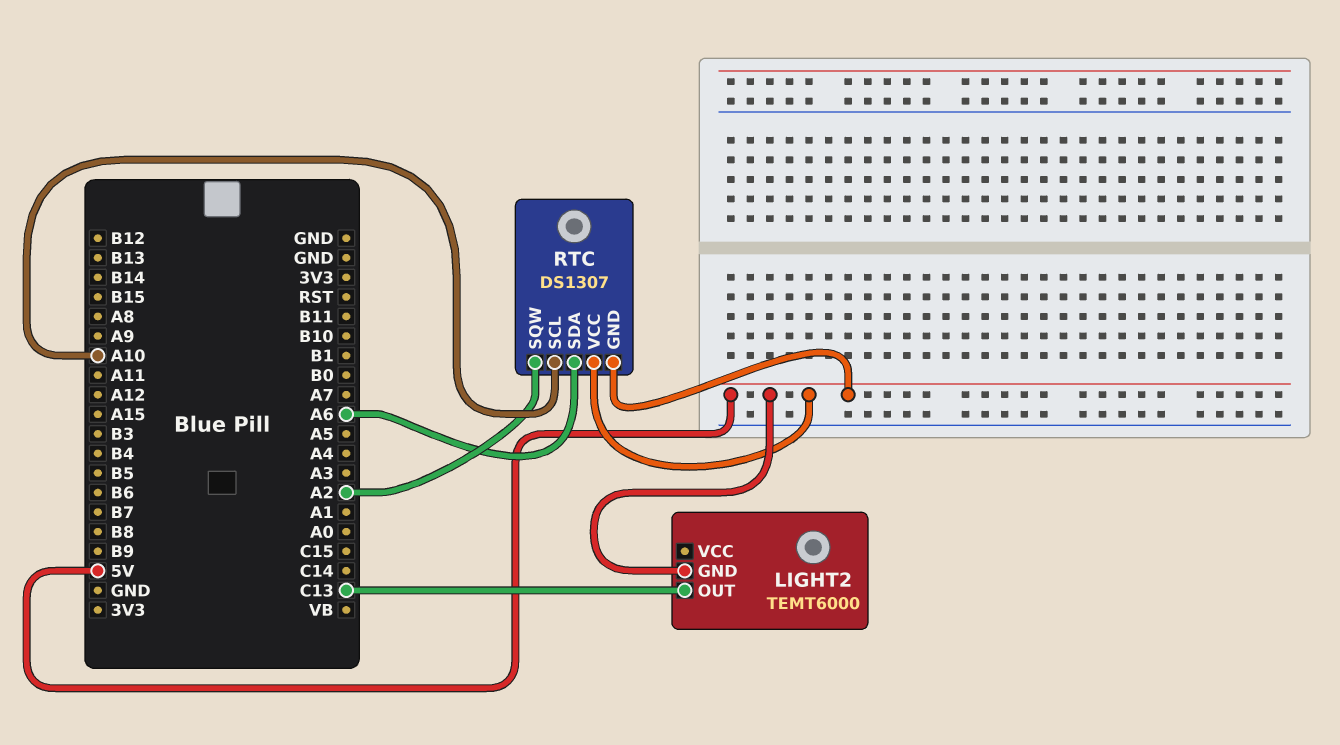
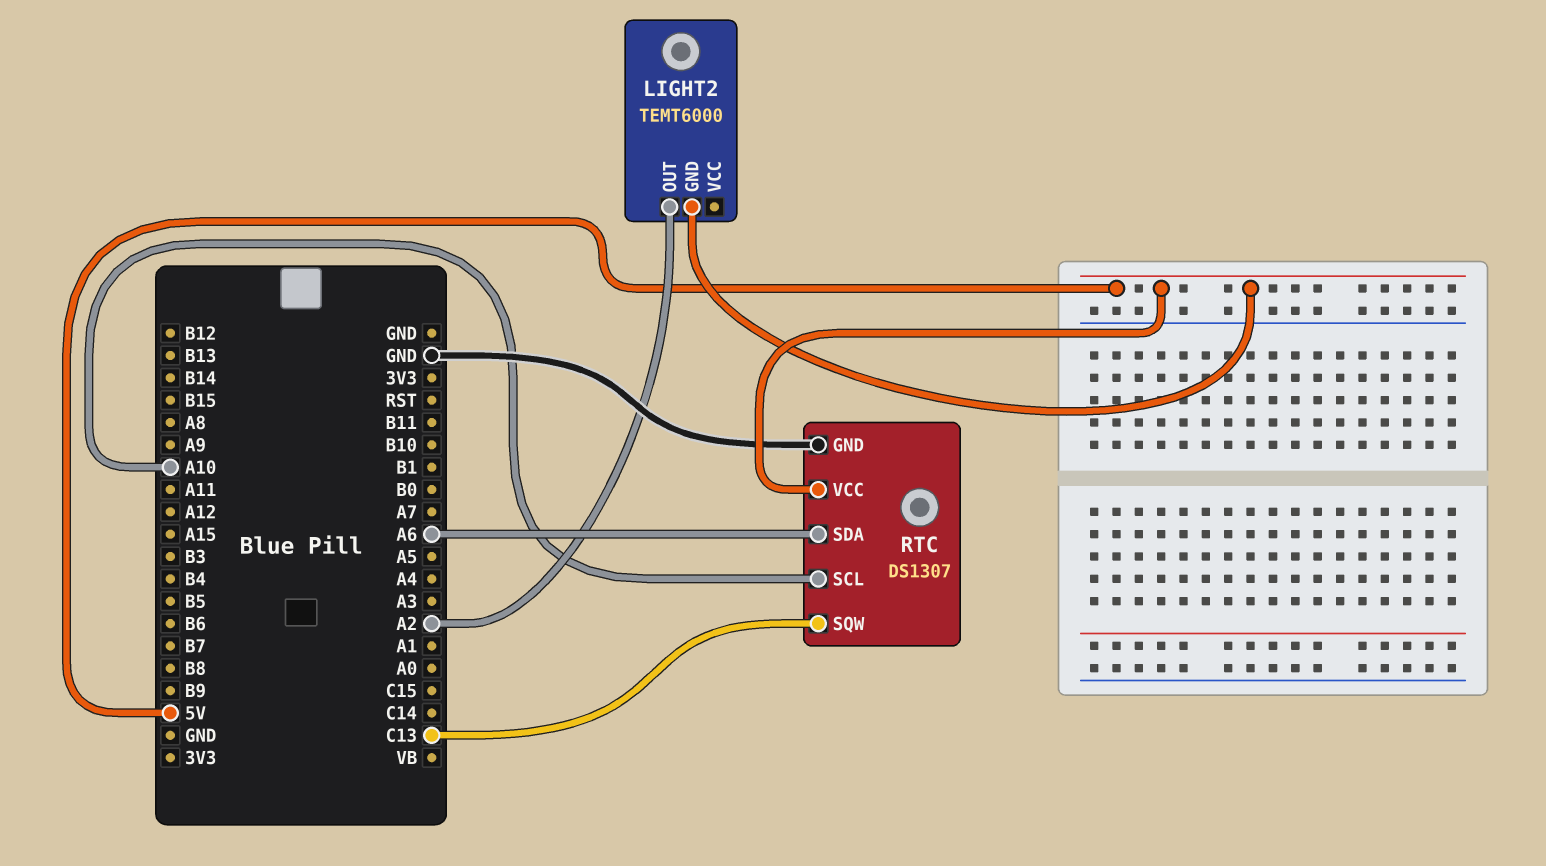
LIGHT2 pin OUT: C13 -> A2
RTC pin GND: 5V -> GND
RTC pin SQW: A2 -> C13

